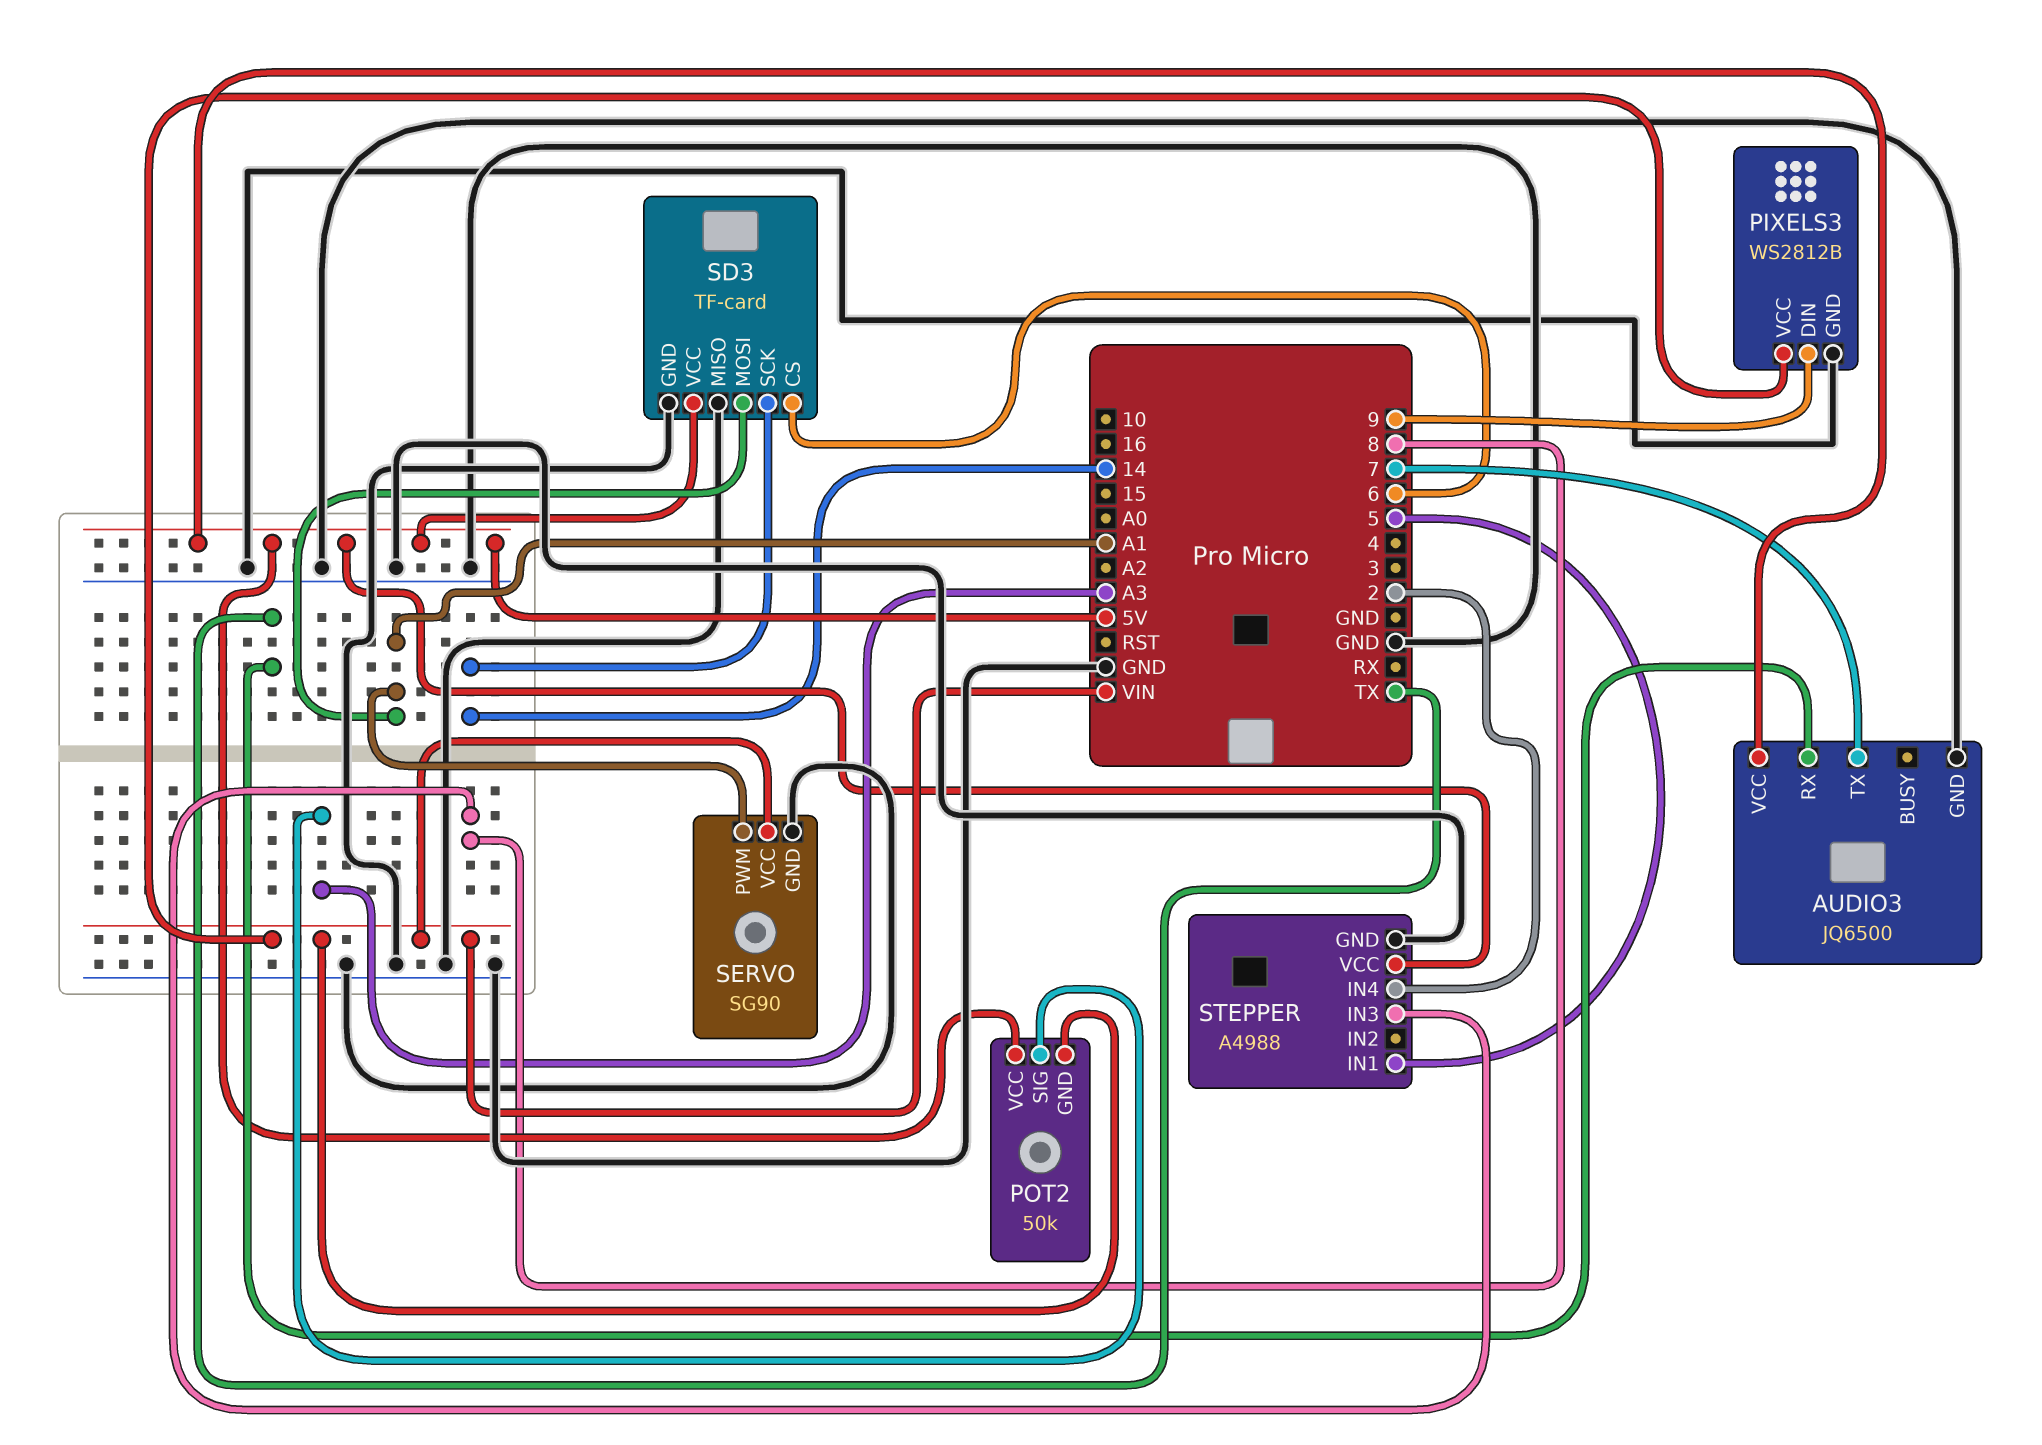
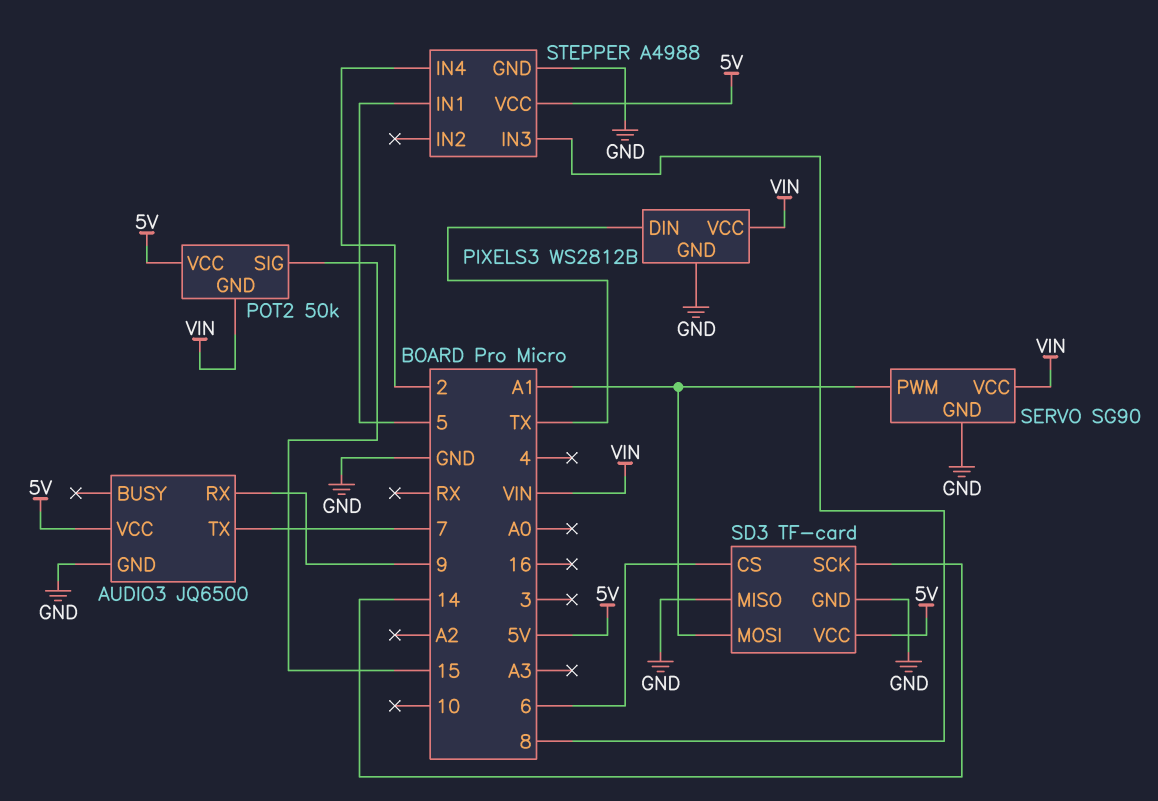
AUDIO3 pin RX: TX -> 9
PIXELS3 pin DIN: 9 -> TX
POT2 pin SIG: A3 -> 15

